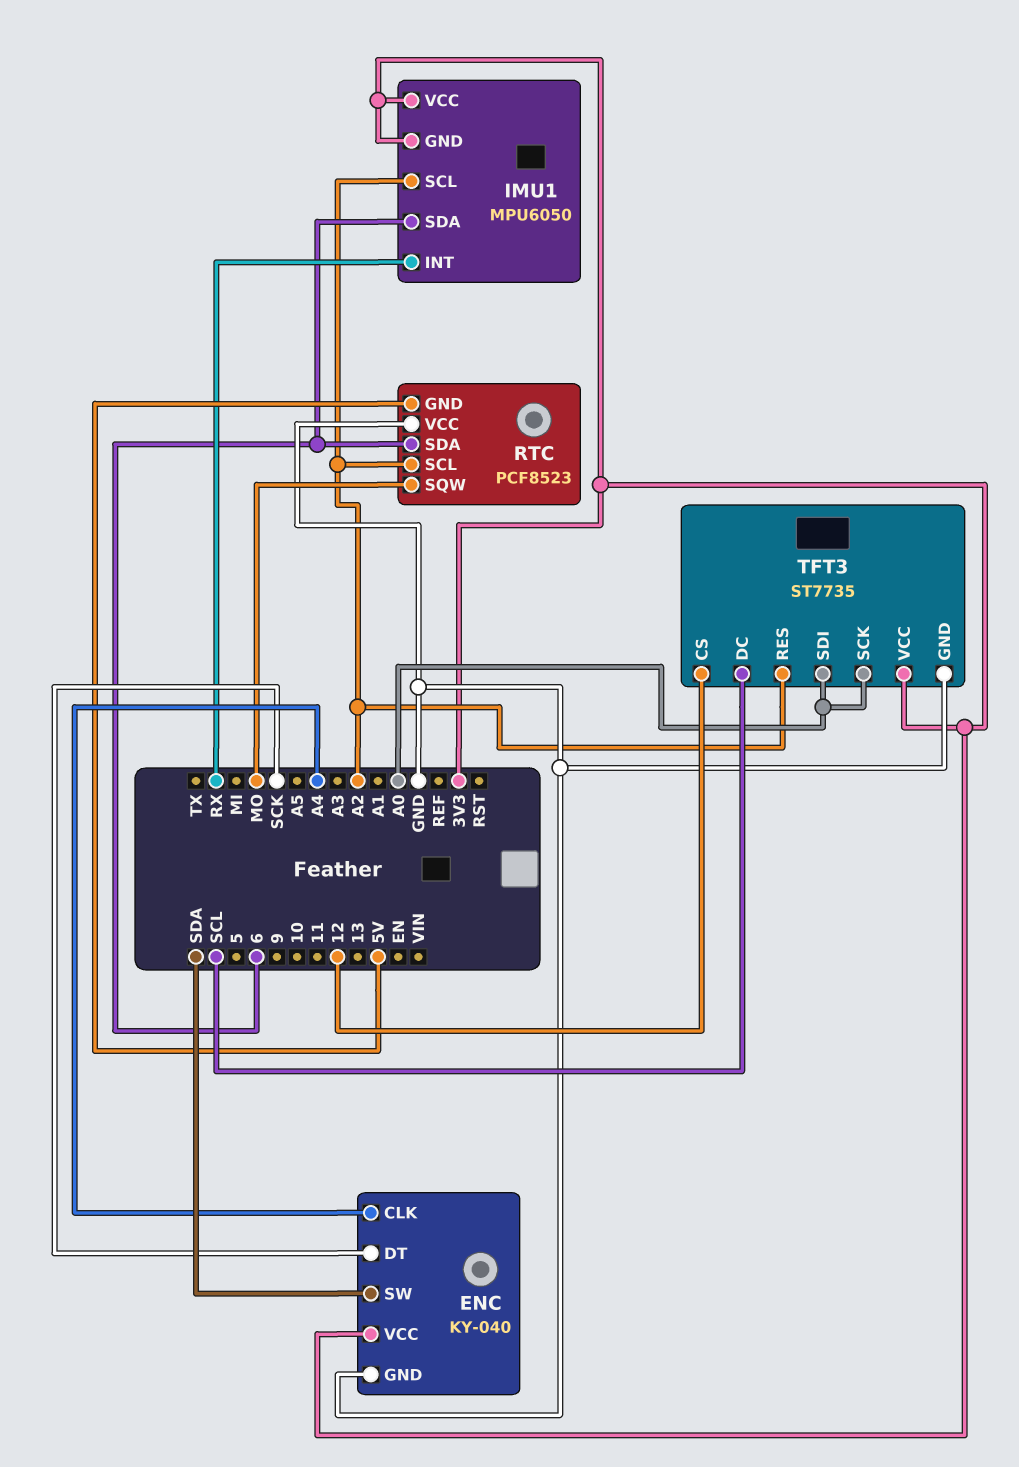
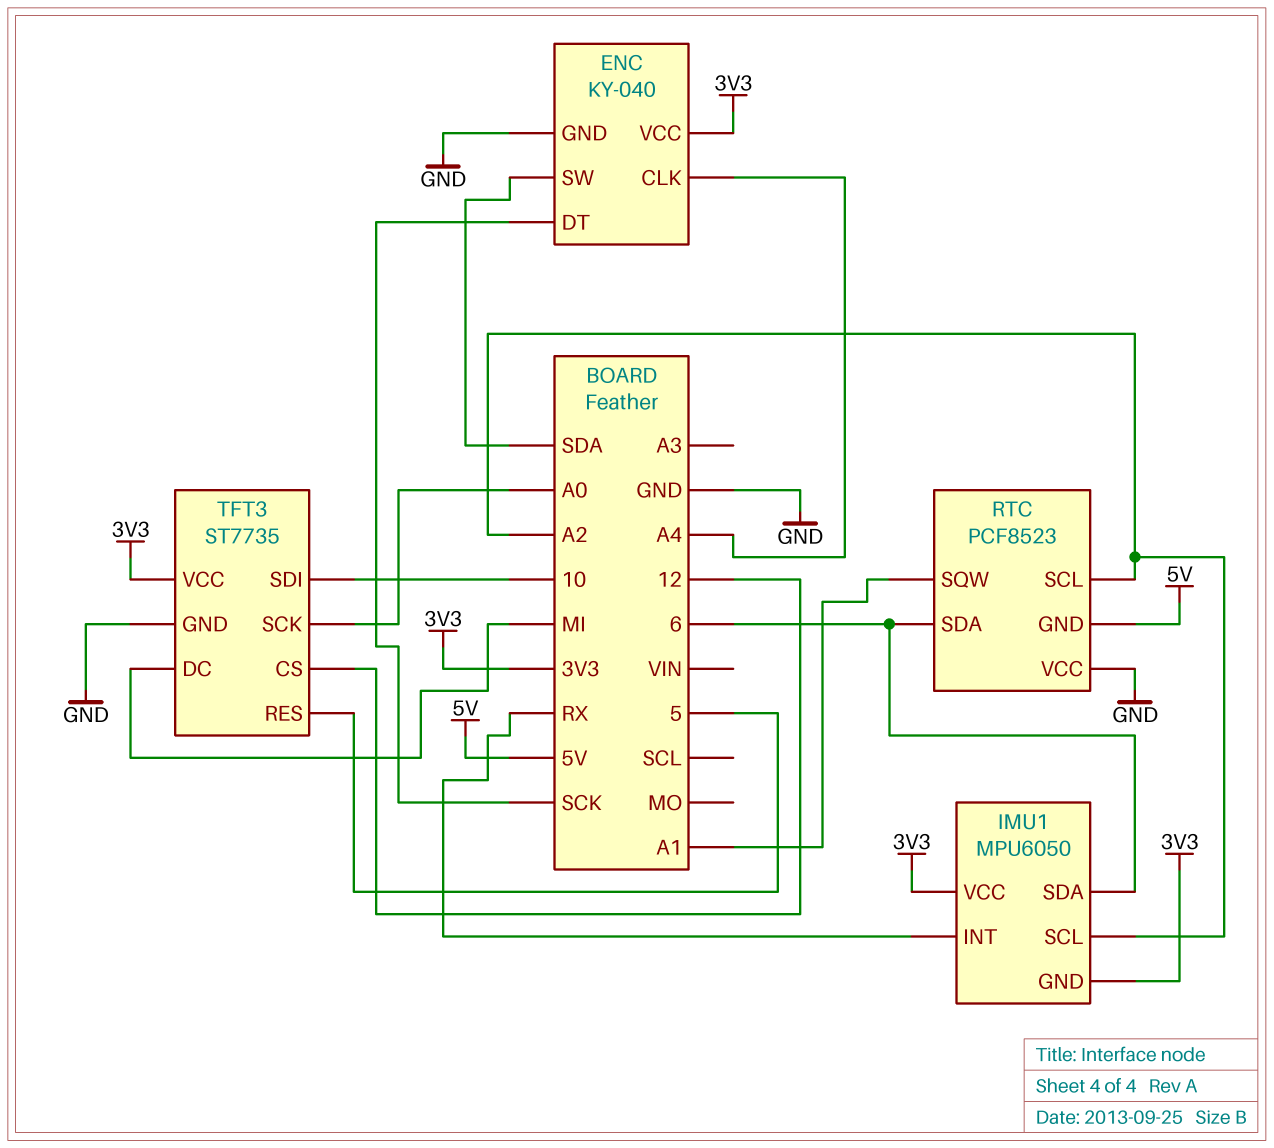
RTC pin SQW: MO -> A1
TFT3 pin DC: SCL -> MI
TFT3 pin RES: A2 -> 5
TFT3 pin SDI: A0 -> 10

